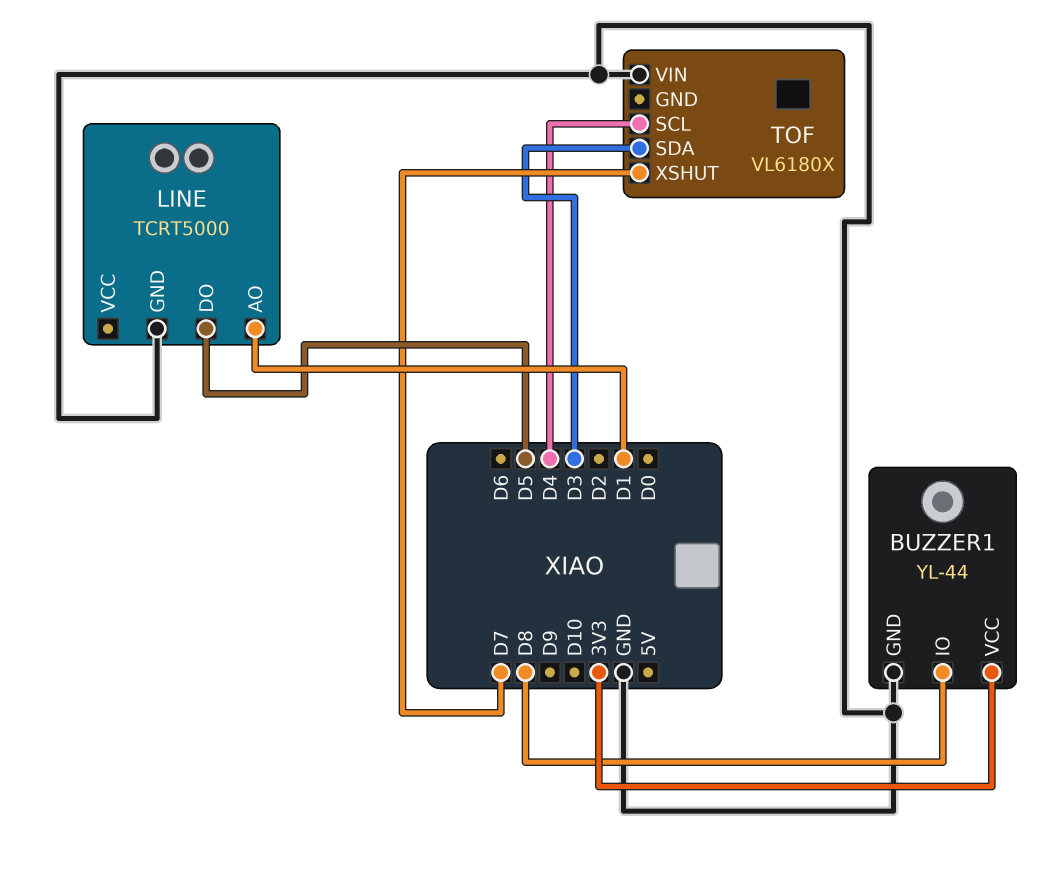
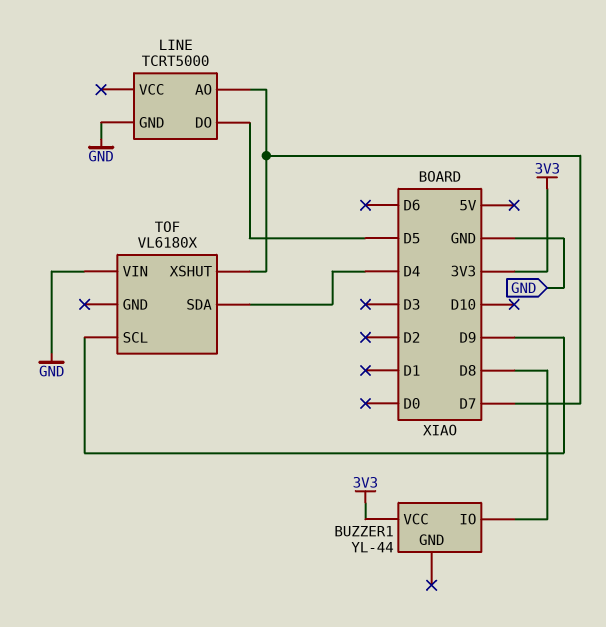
BUZZER1 pin GND: GND -> none
LINE pin AO: D1 -> D7
TOF pin SCL: D4 -> D9
TOF pin SDA: D3 -> D4

